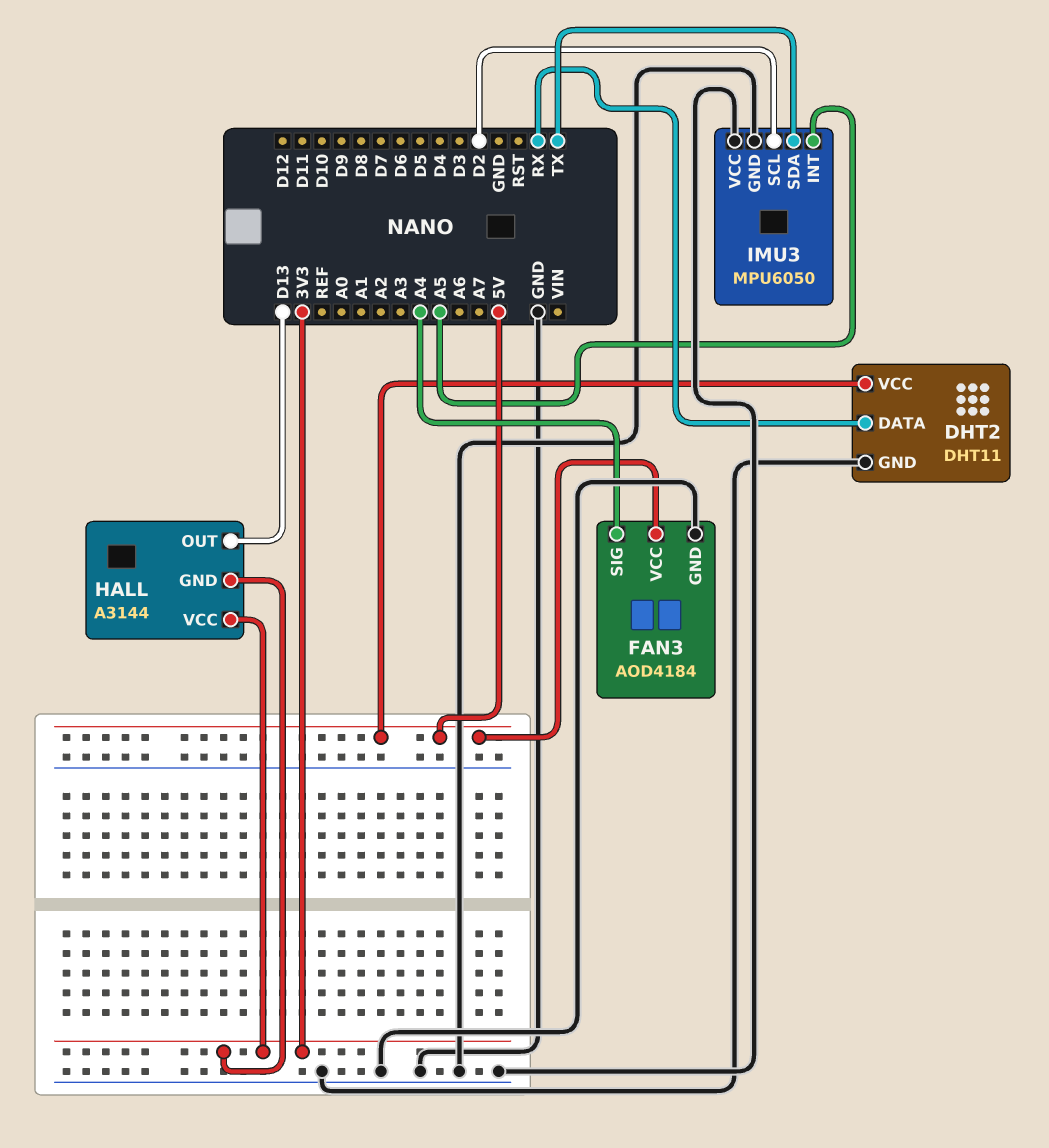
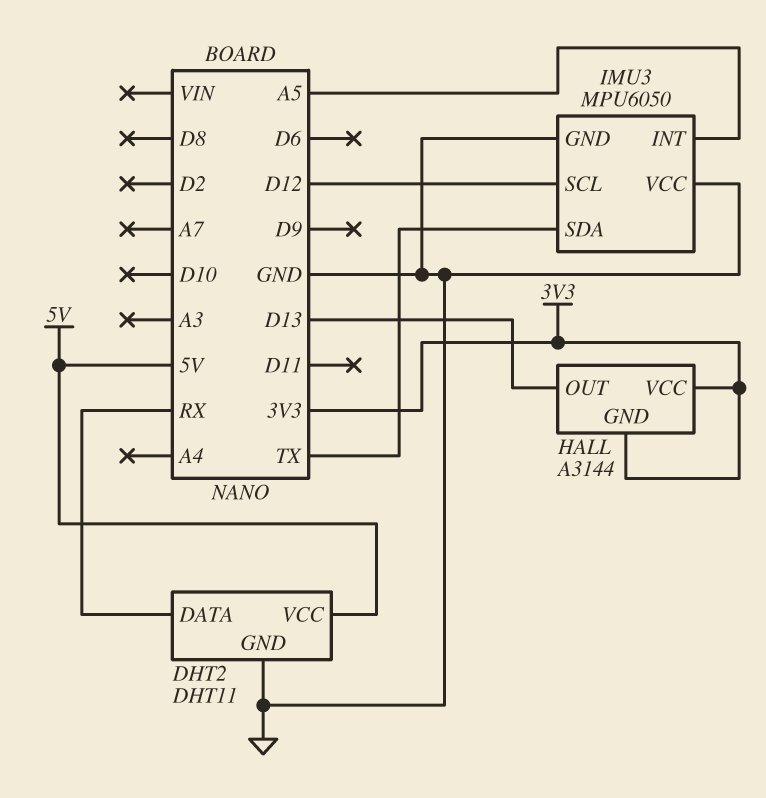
FAN3: AOD4184 -> none
FAN3 pin GND: GND -> none
FAN3 pin SIG: A4 -> none
FAN3 pin VCC: 5V -> none
IMU3 pin SCL: D2 -> D12

